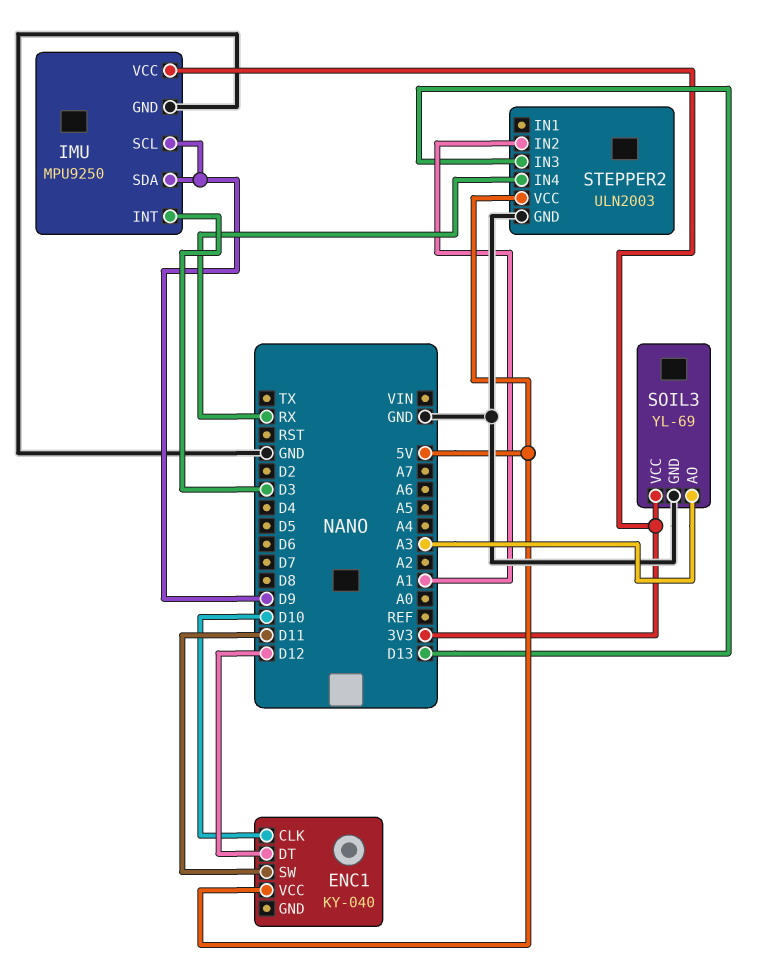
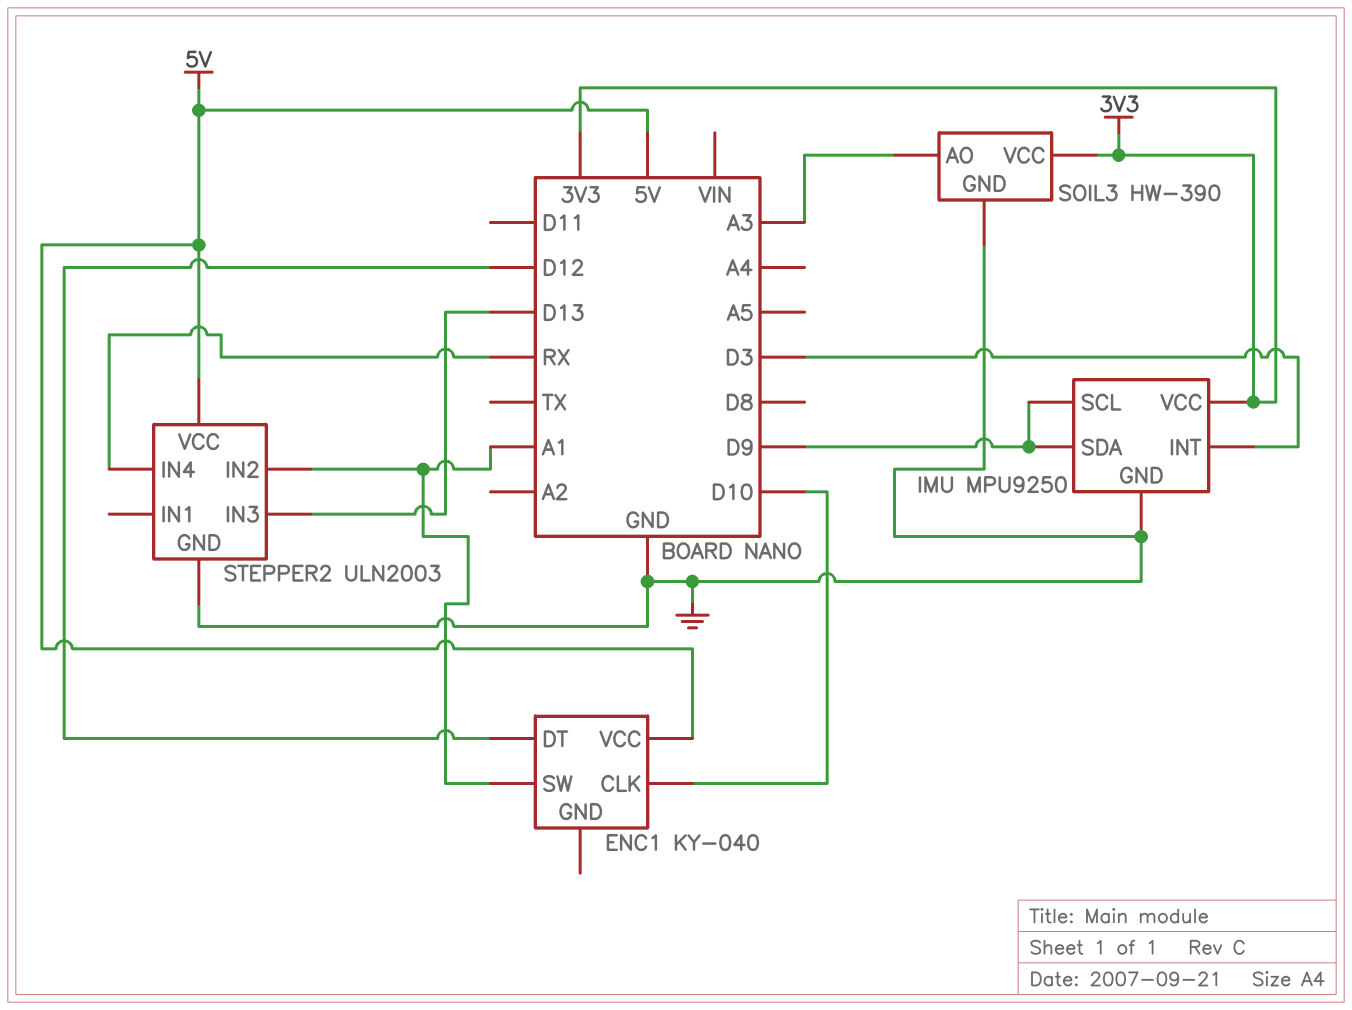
ENC1 pin SW: D11 -> A1
SOIL3: YL-69 -> HW-390

